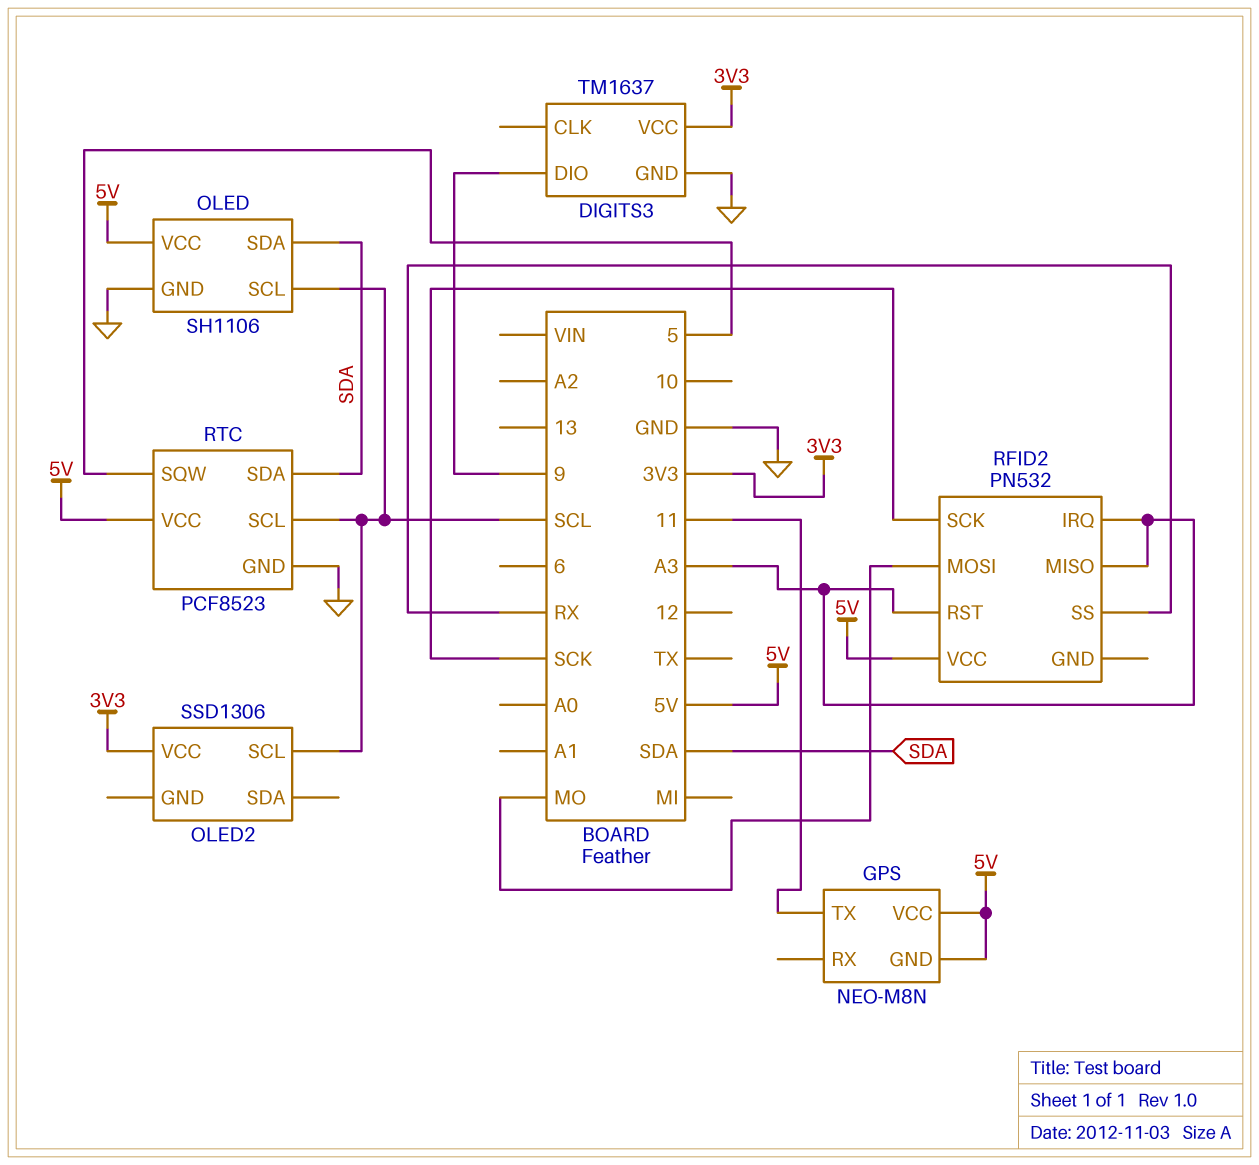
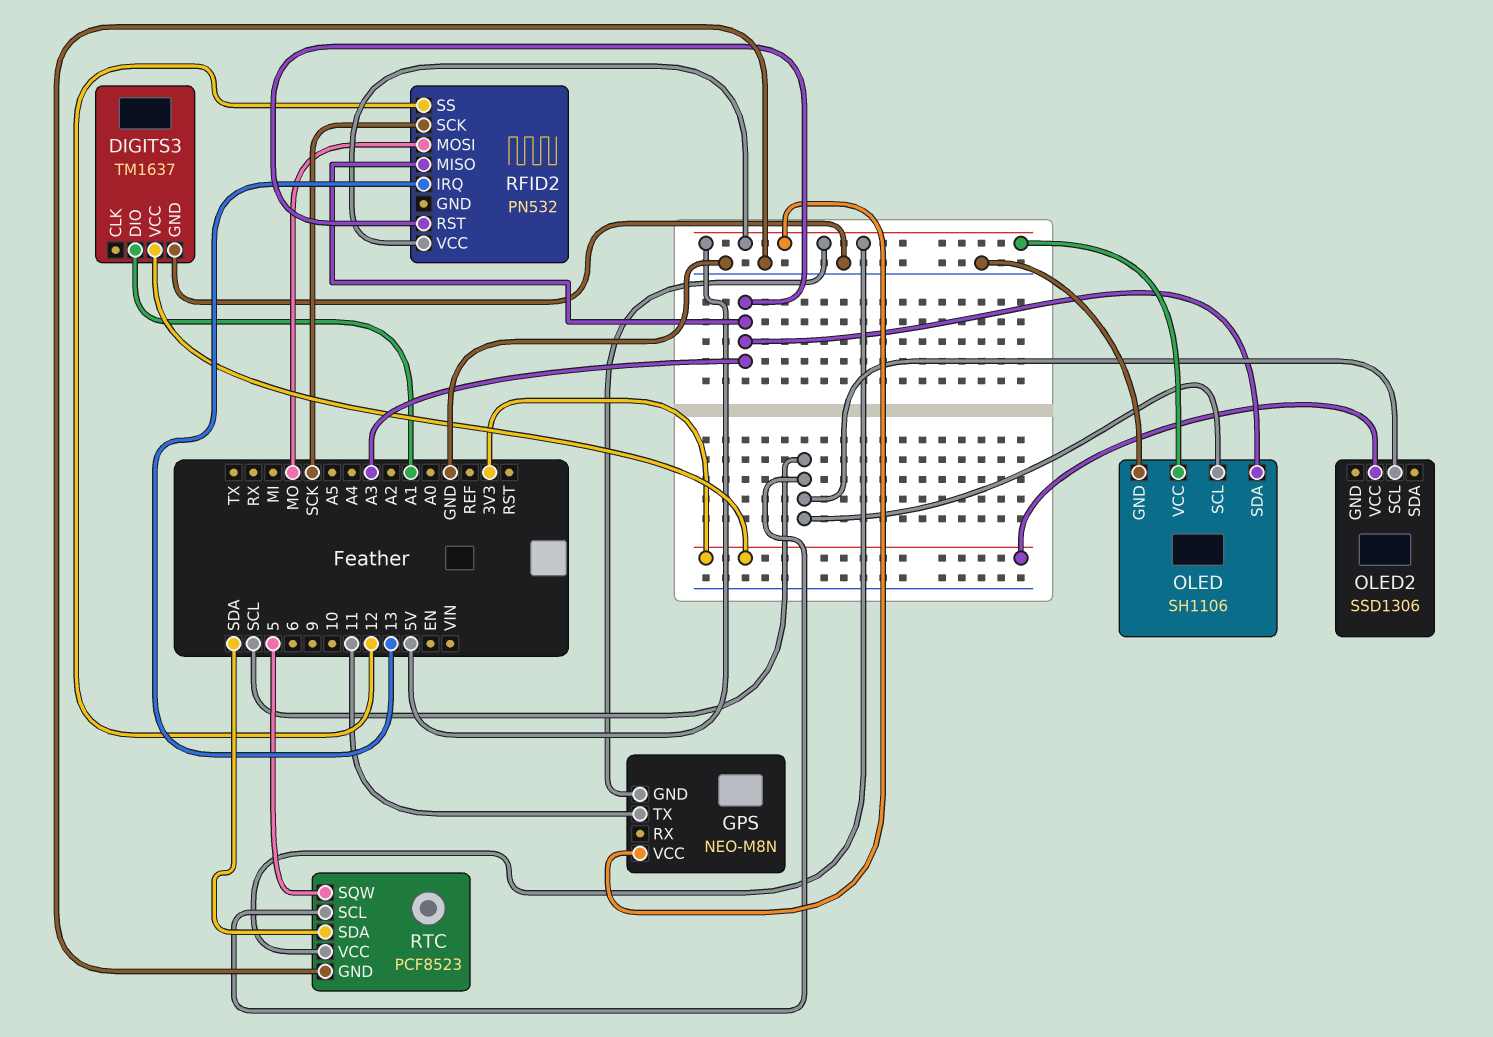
DIGITS3 pin DIO: 9 -> A1
OLED pin SDA: SDA -> A3
RFID2 pin IRQ: A3 -> 13
RFID2 pin SS: RX -> 12

